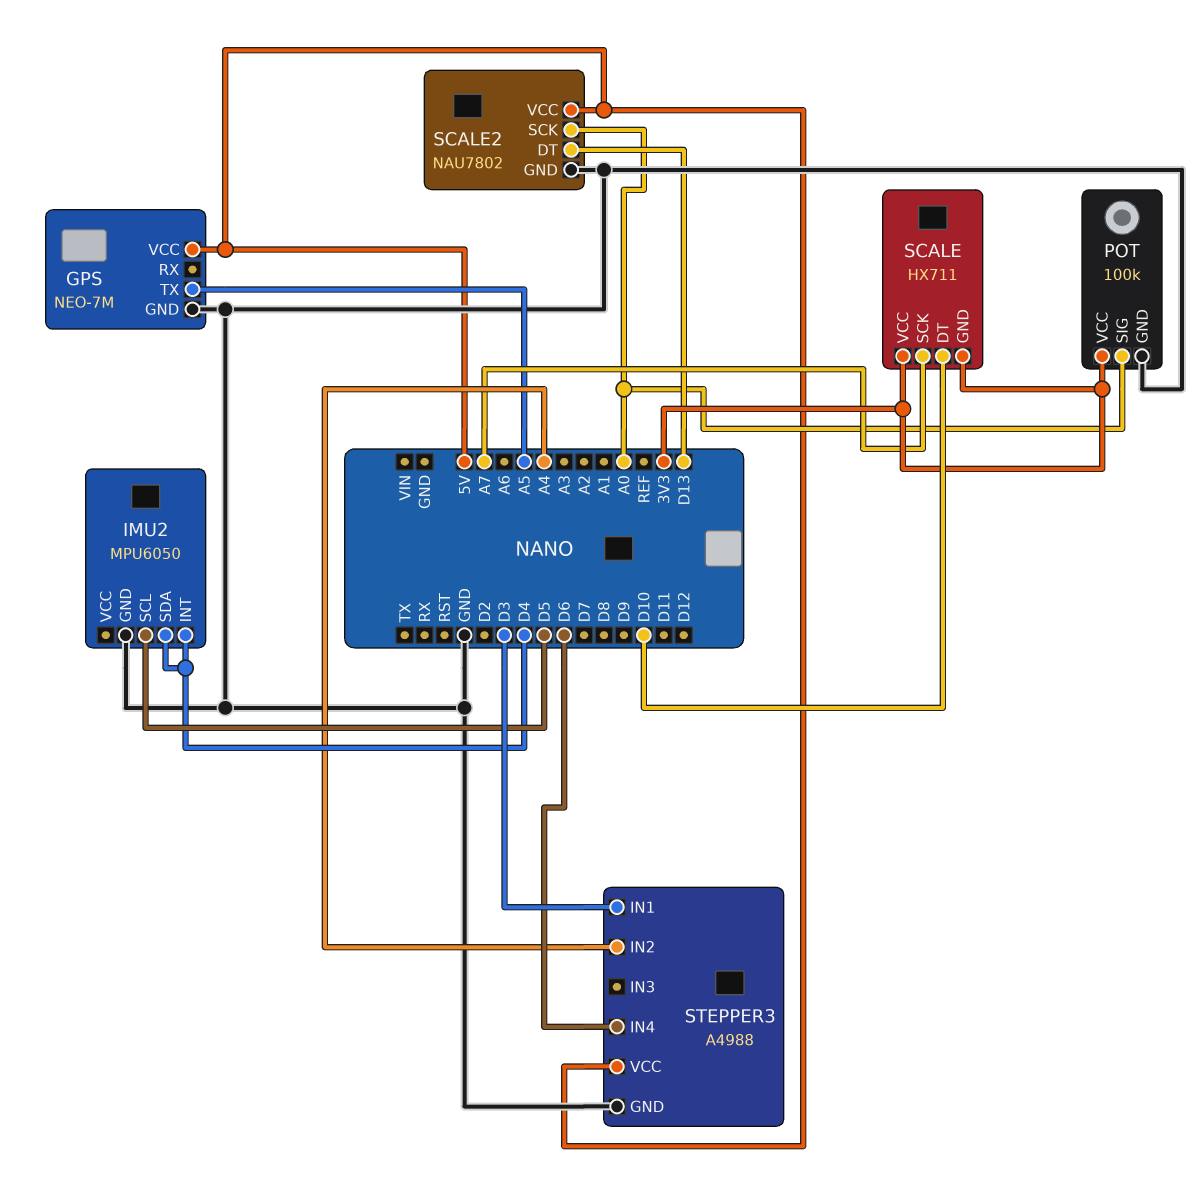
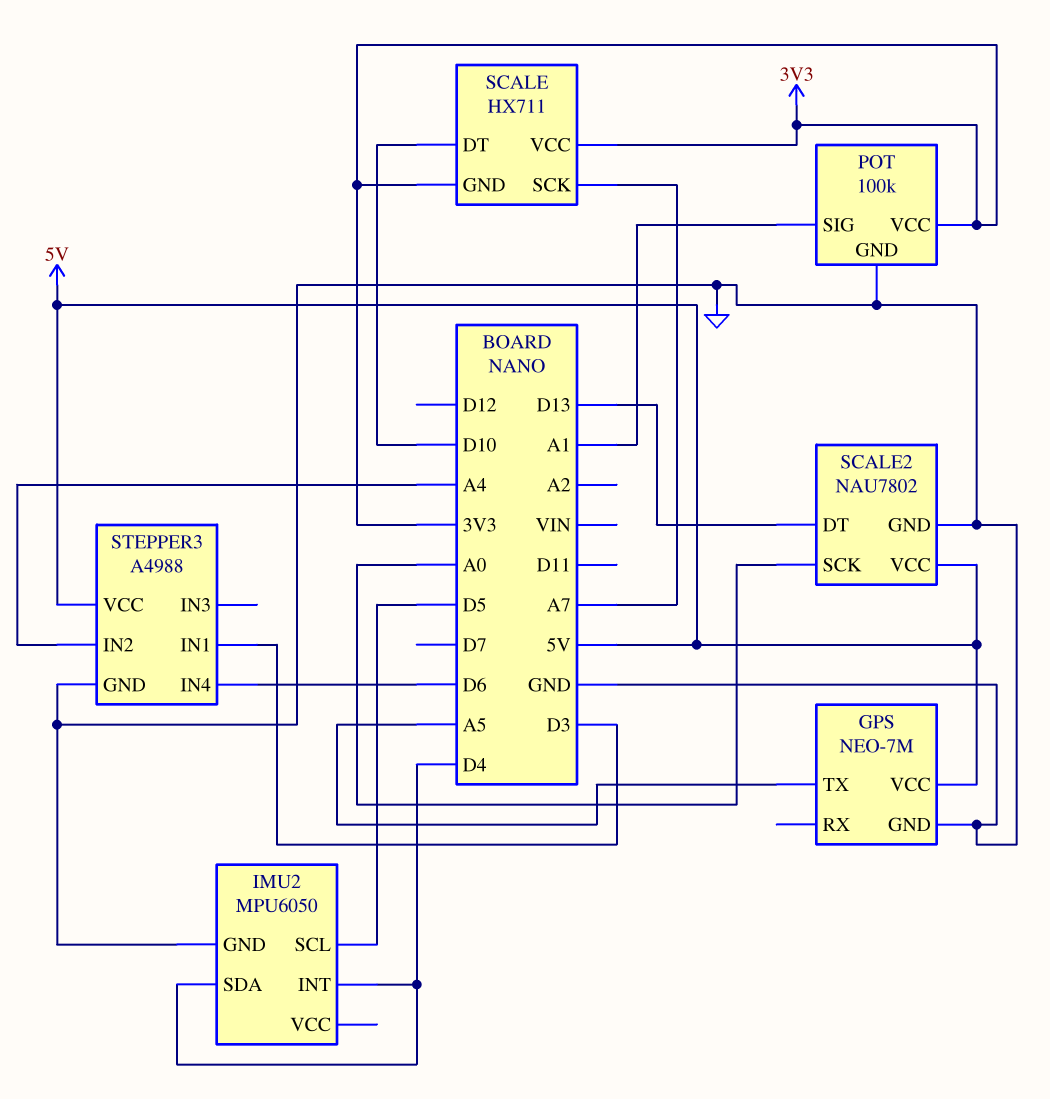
POT pin SIG: A0 -> A1

